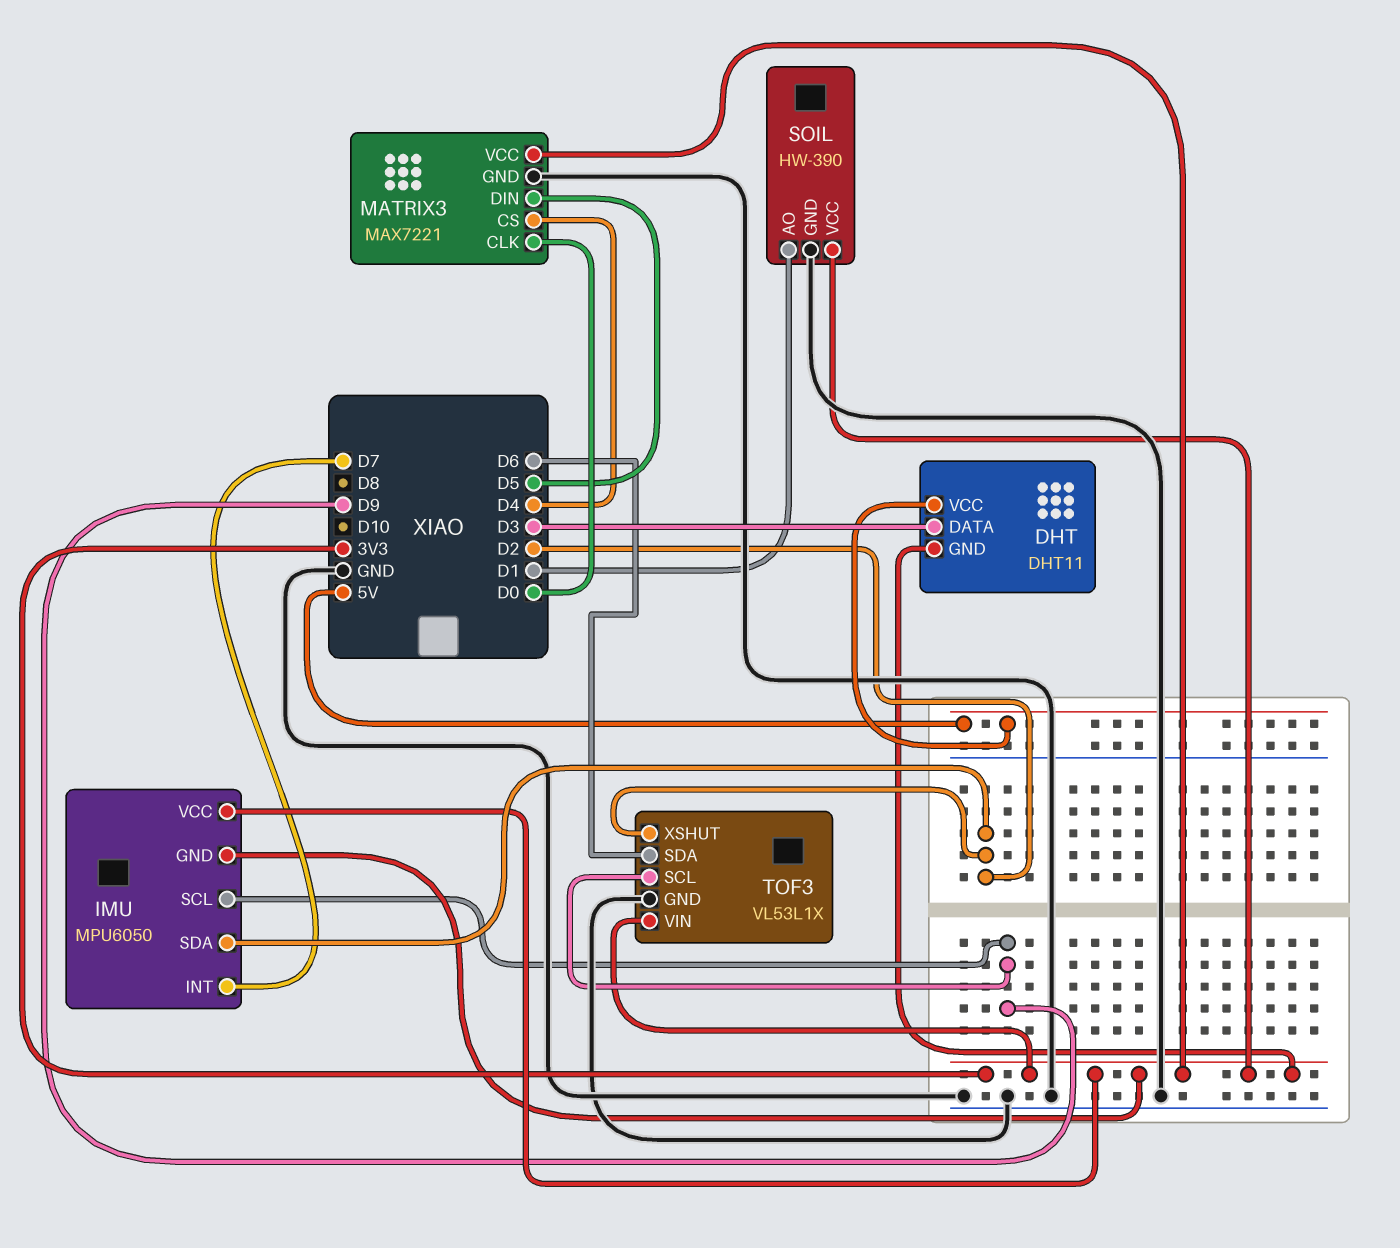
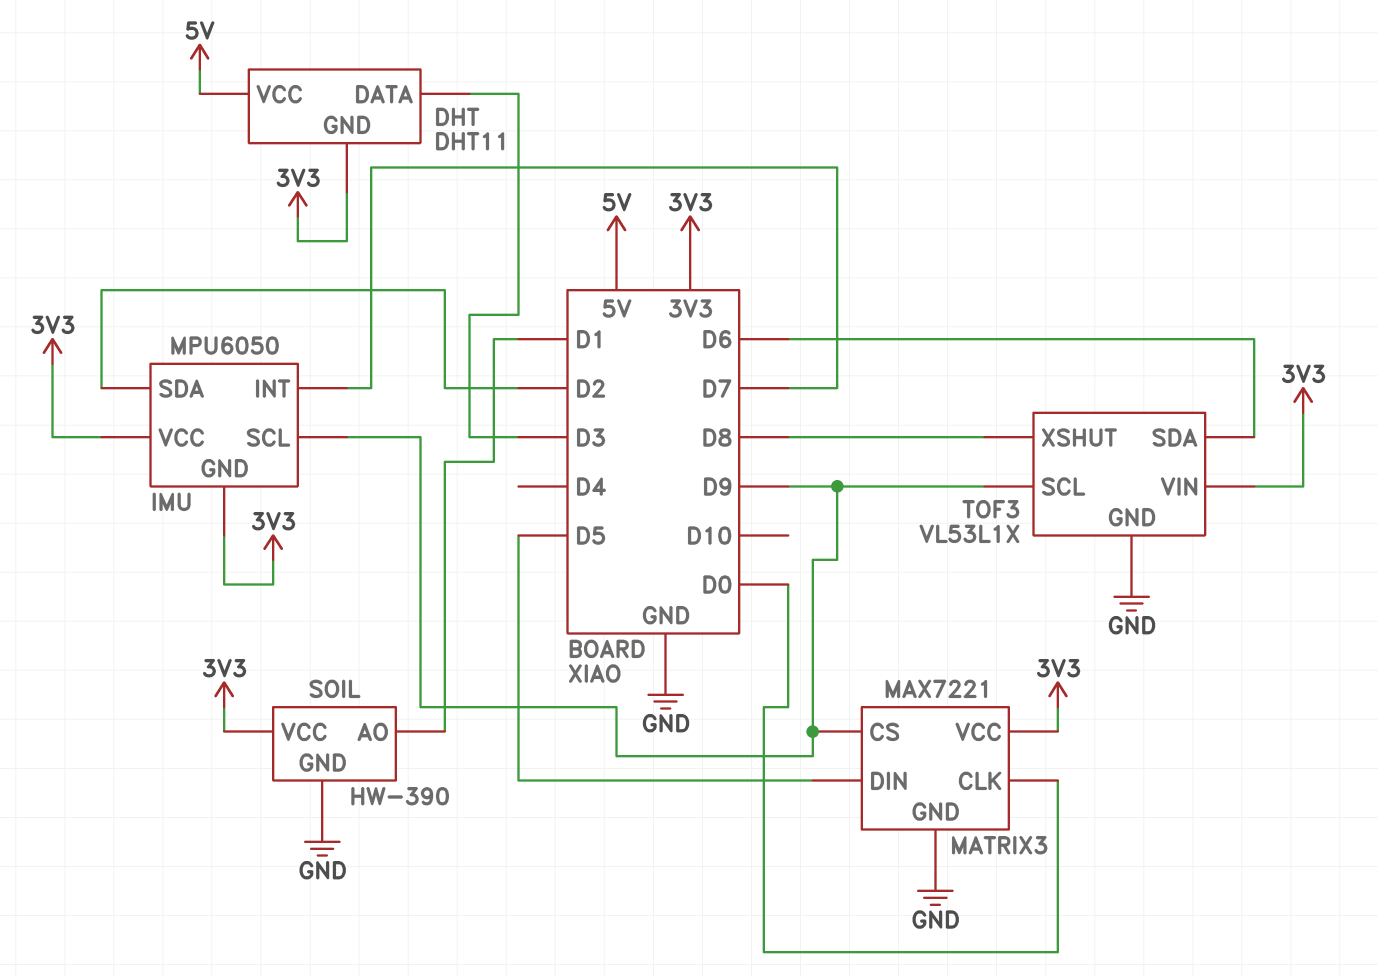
MATRIX3 pin CS: D4 -> D9
TOF3 pin XSHUT: D2 -> D8

